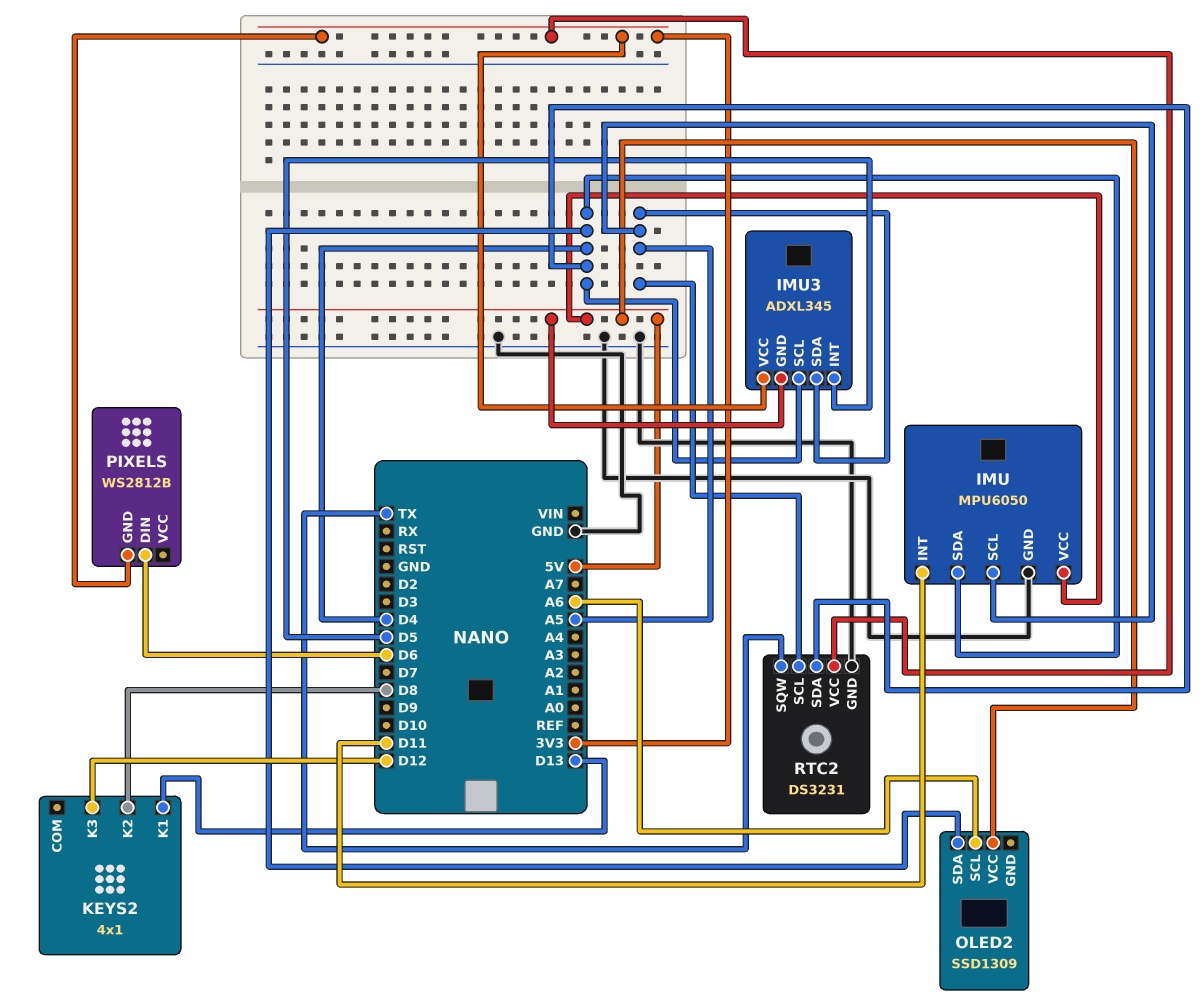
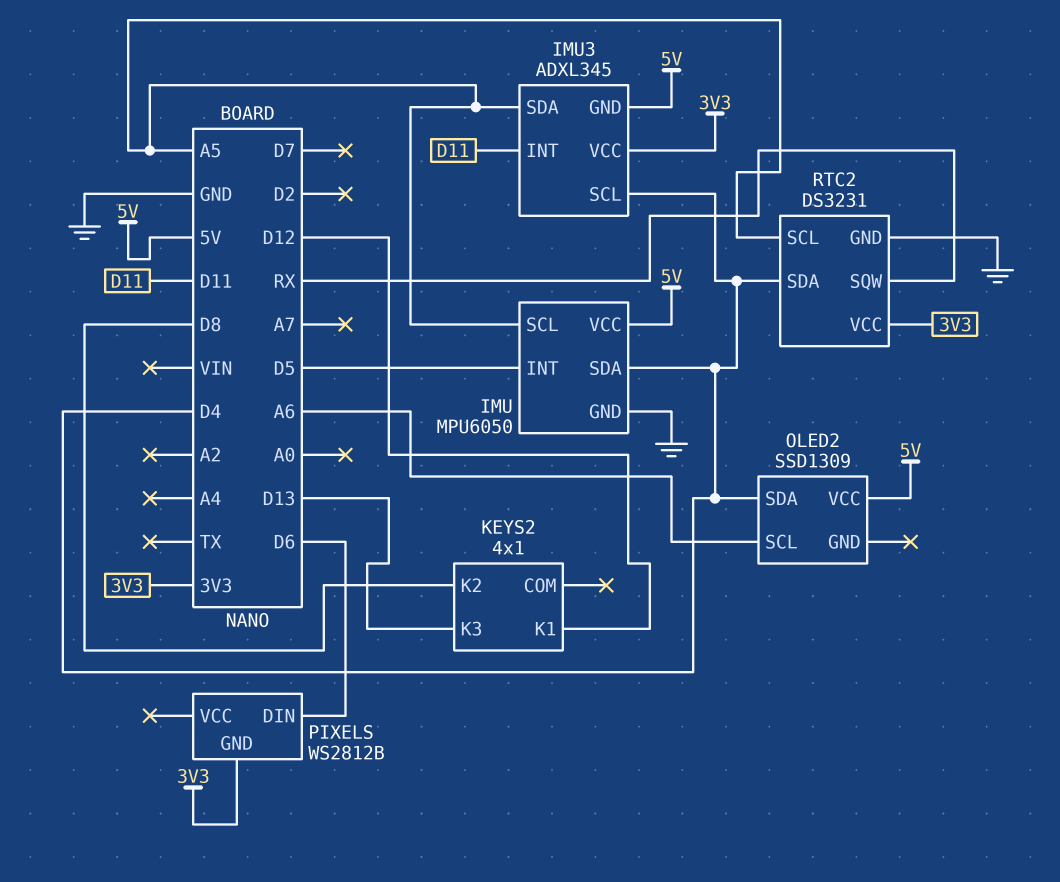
IMU pin INT: D11 -> D5
IMU3 pin INT: D5 -> D11
KEYS2 pin K1: D13 -> D12
KEYS2 pin K3: D12 -> D13
RTC2 pin SQW: TX -> RX

